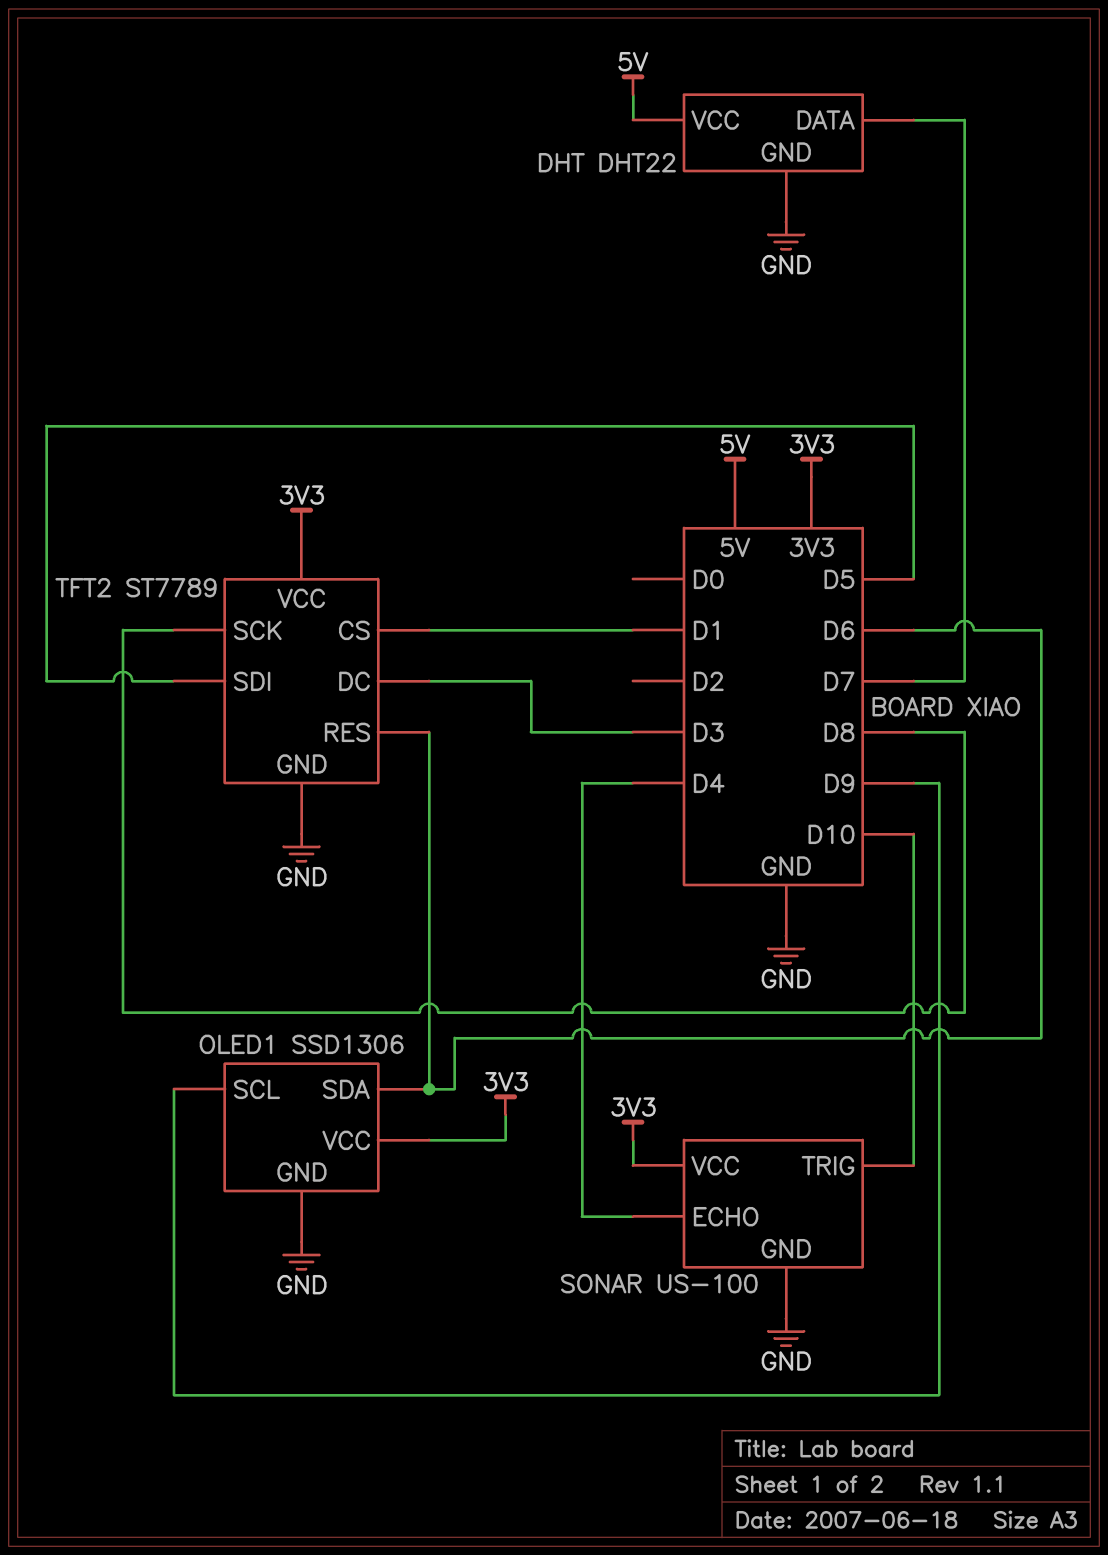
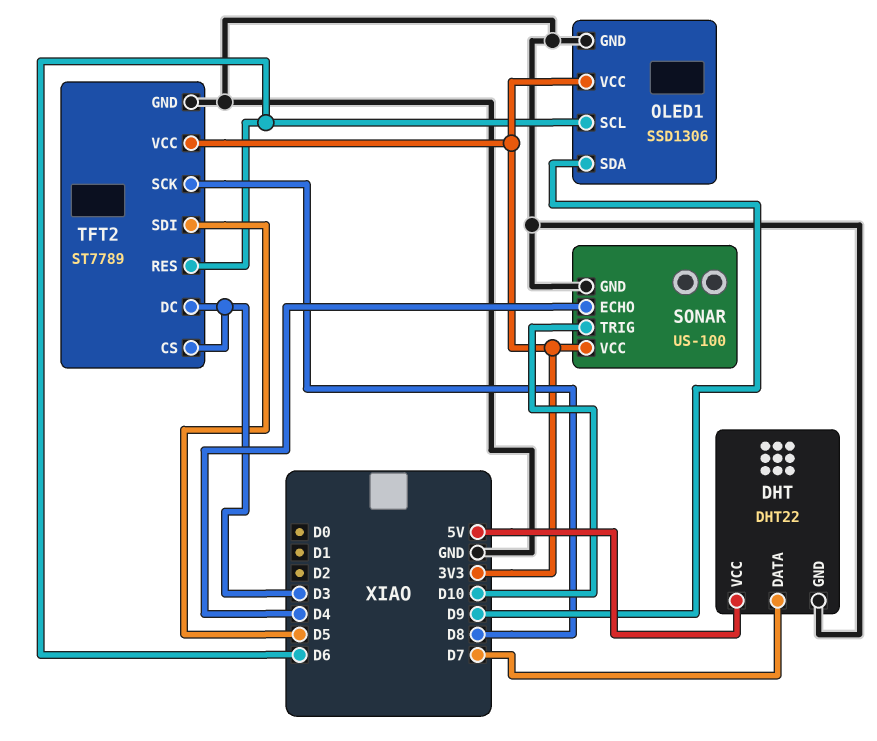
OLED1 pin SCL: D9 -> D6
OLED1 pin SDA: D6 -> D9
TFT2 pin CS: D1 -> D3

